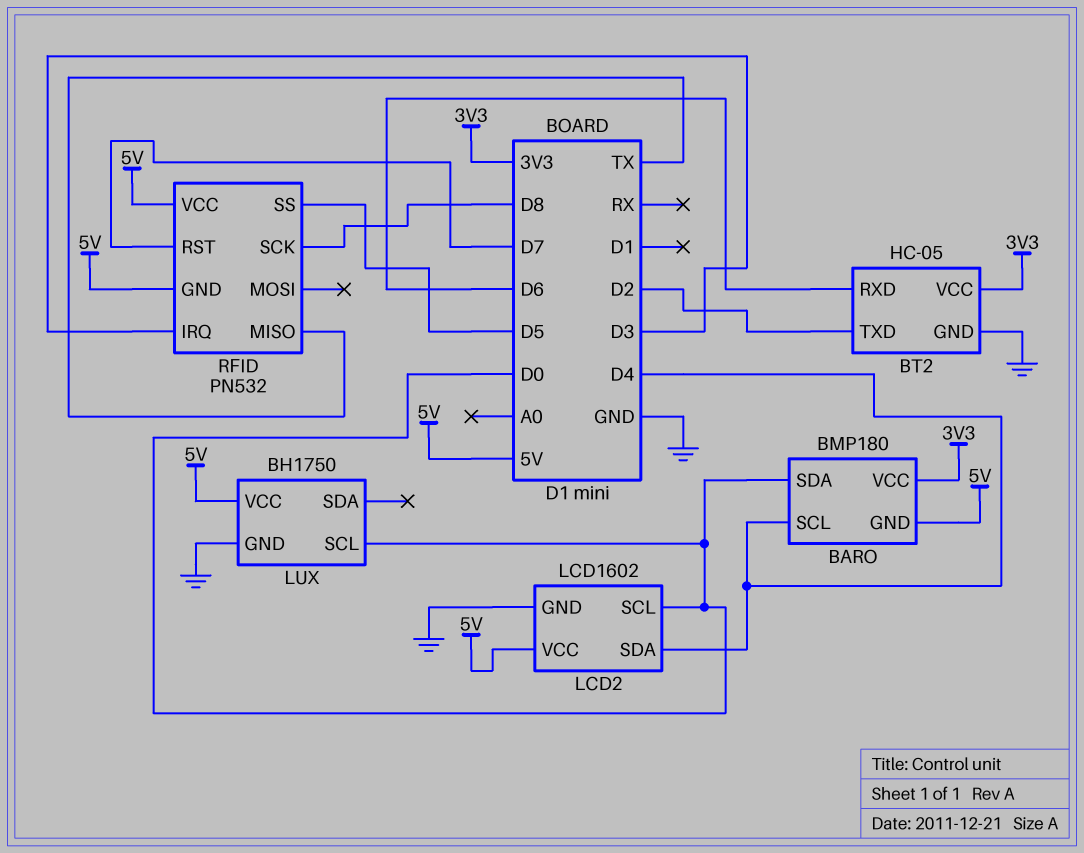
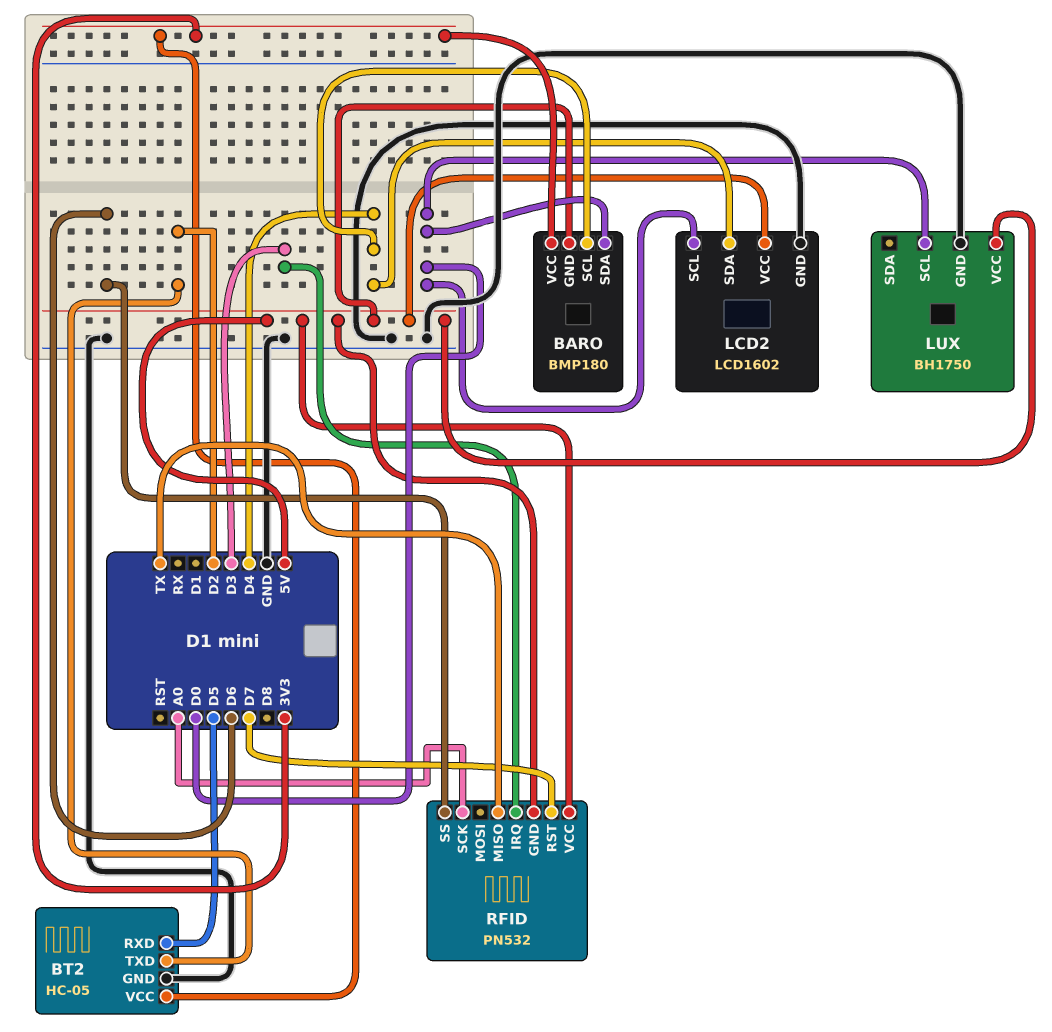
BT2 pin RXD: D6 -> D5
RFID pin SCK: D8 -> A0
RFID pin SS: D5 -> D6

